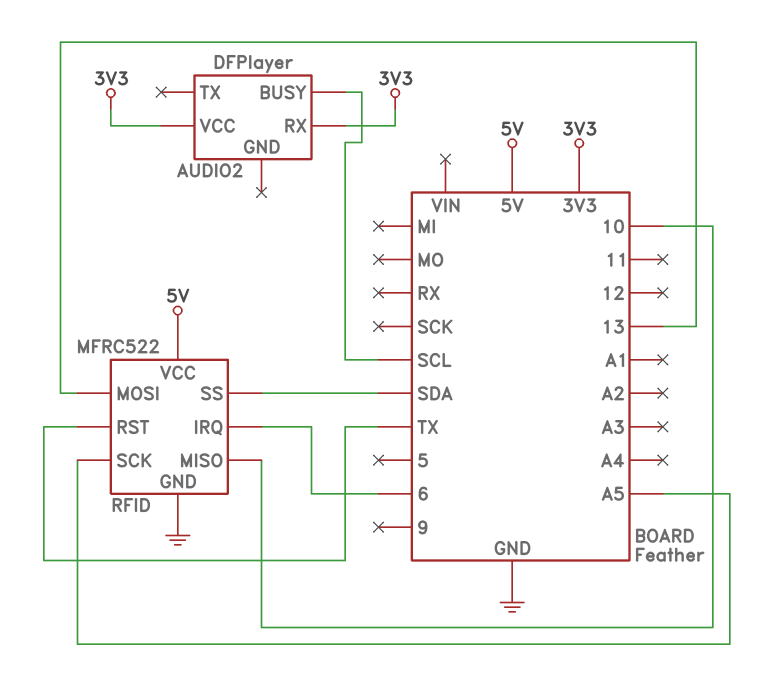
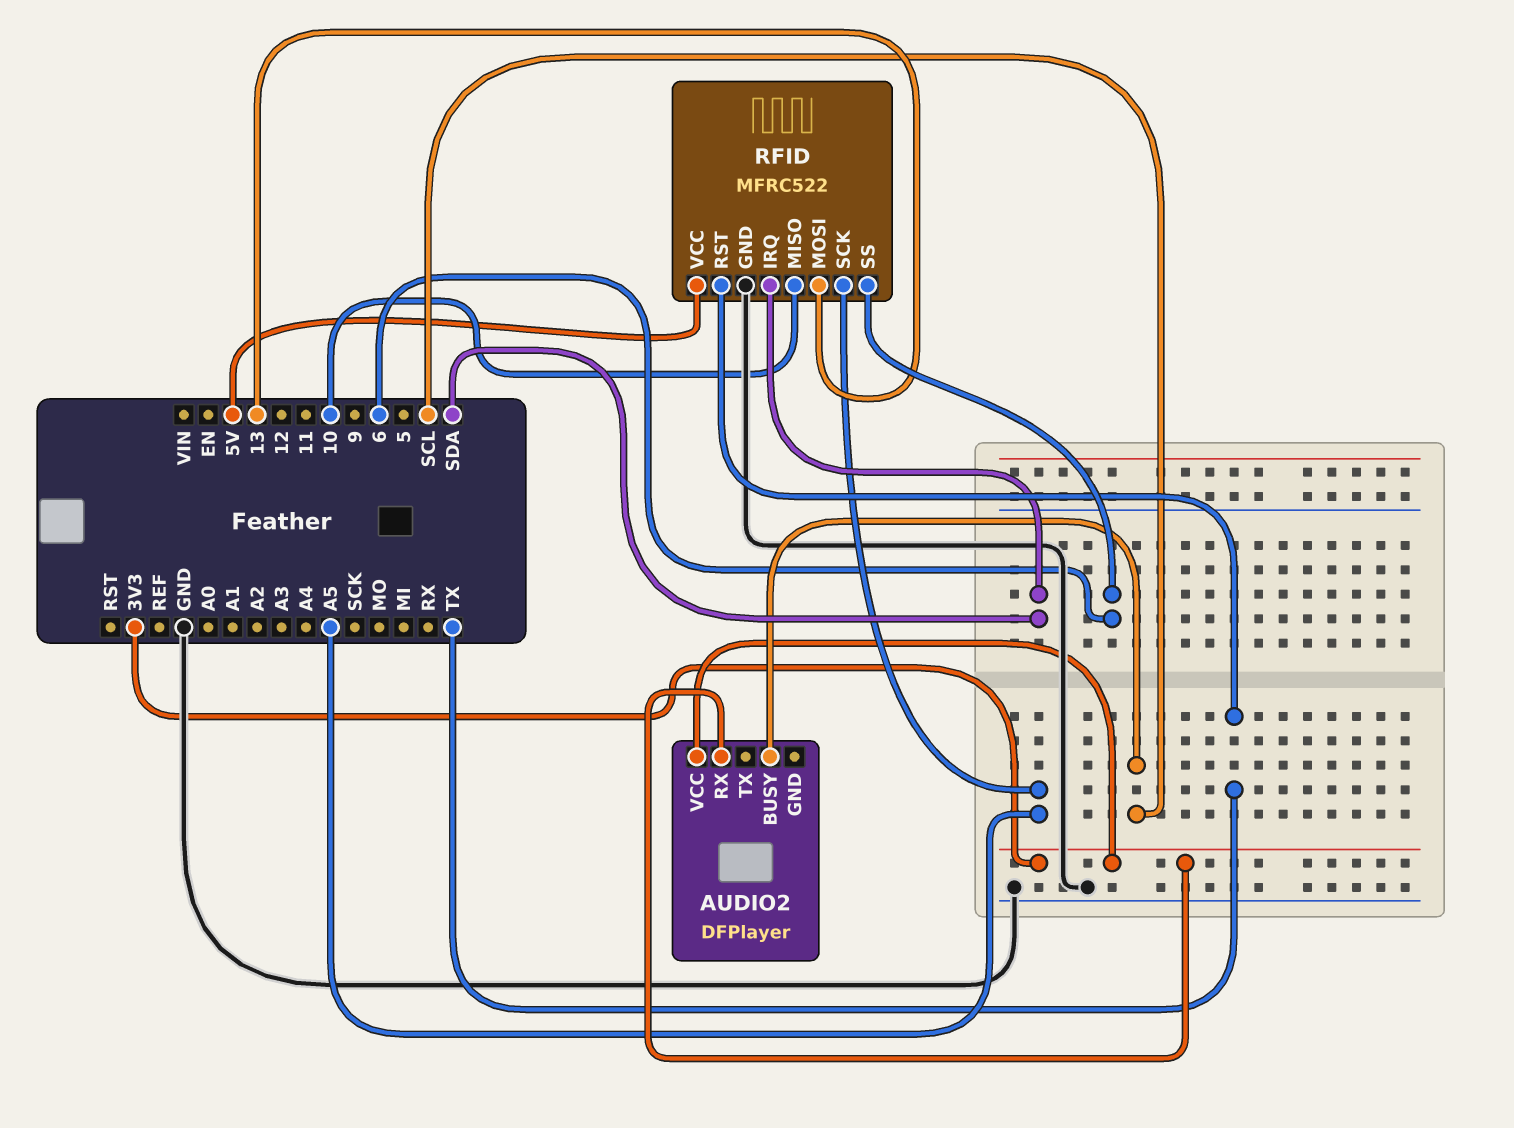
RFID pin IRQ: 6 -> SDA
RFID pin SS: SDA -> 6

